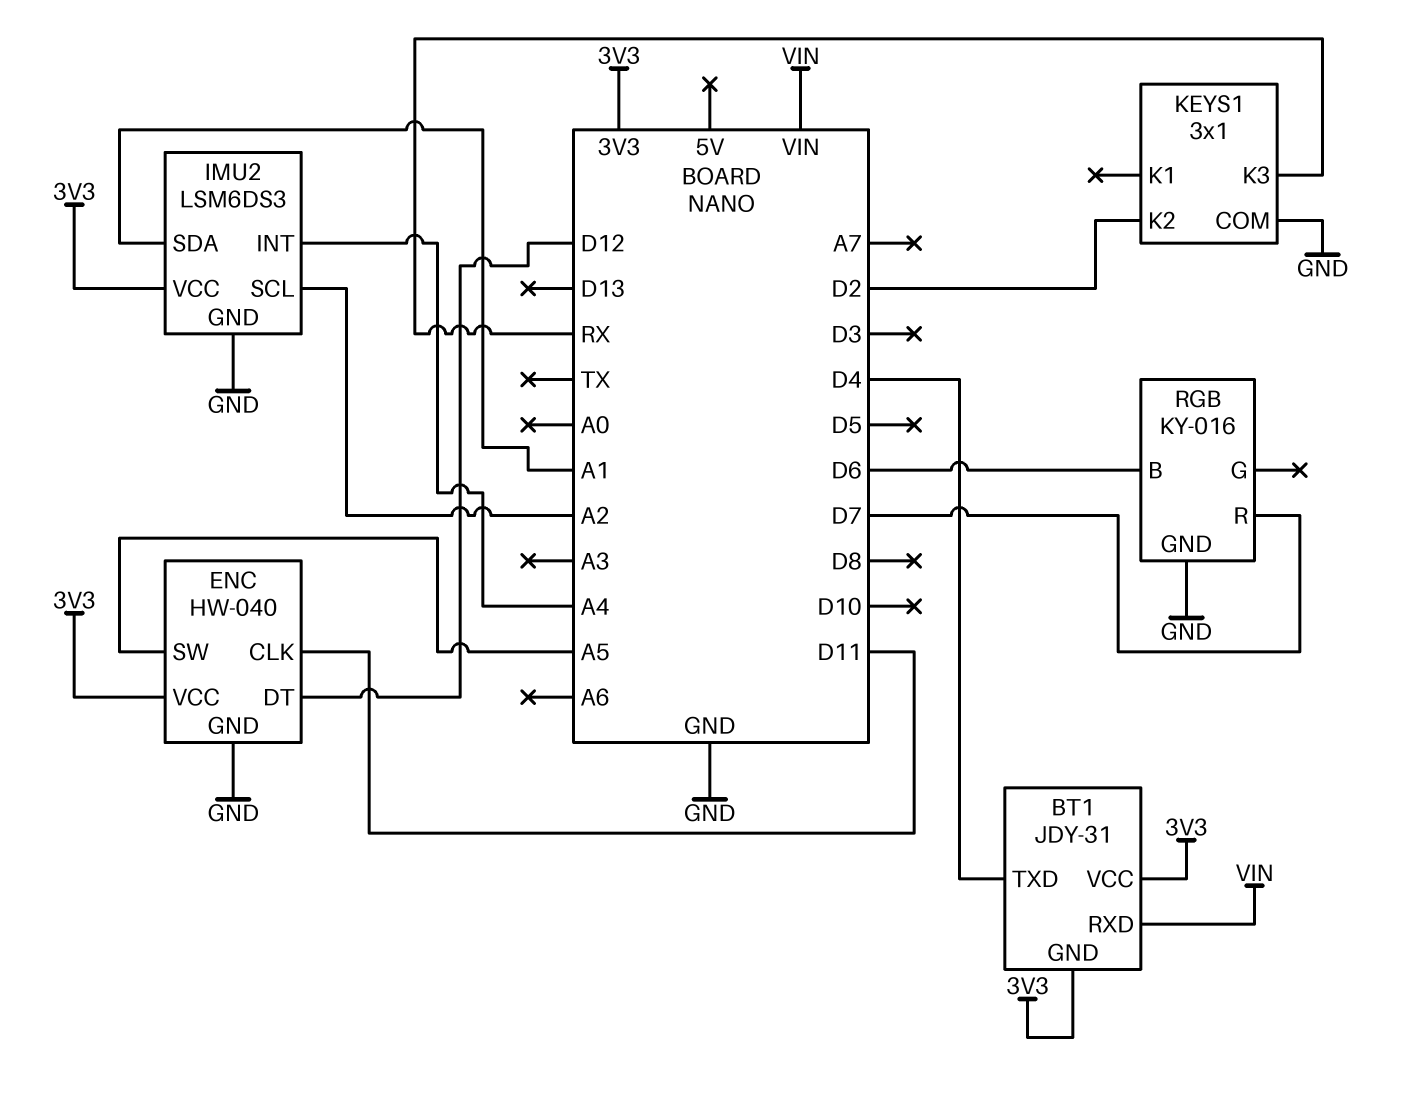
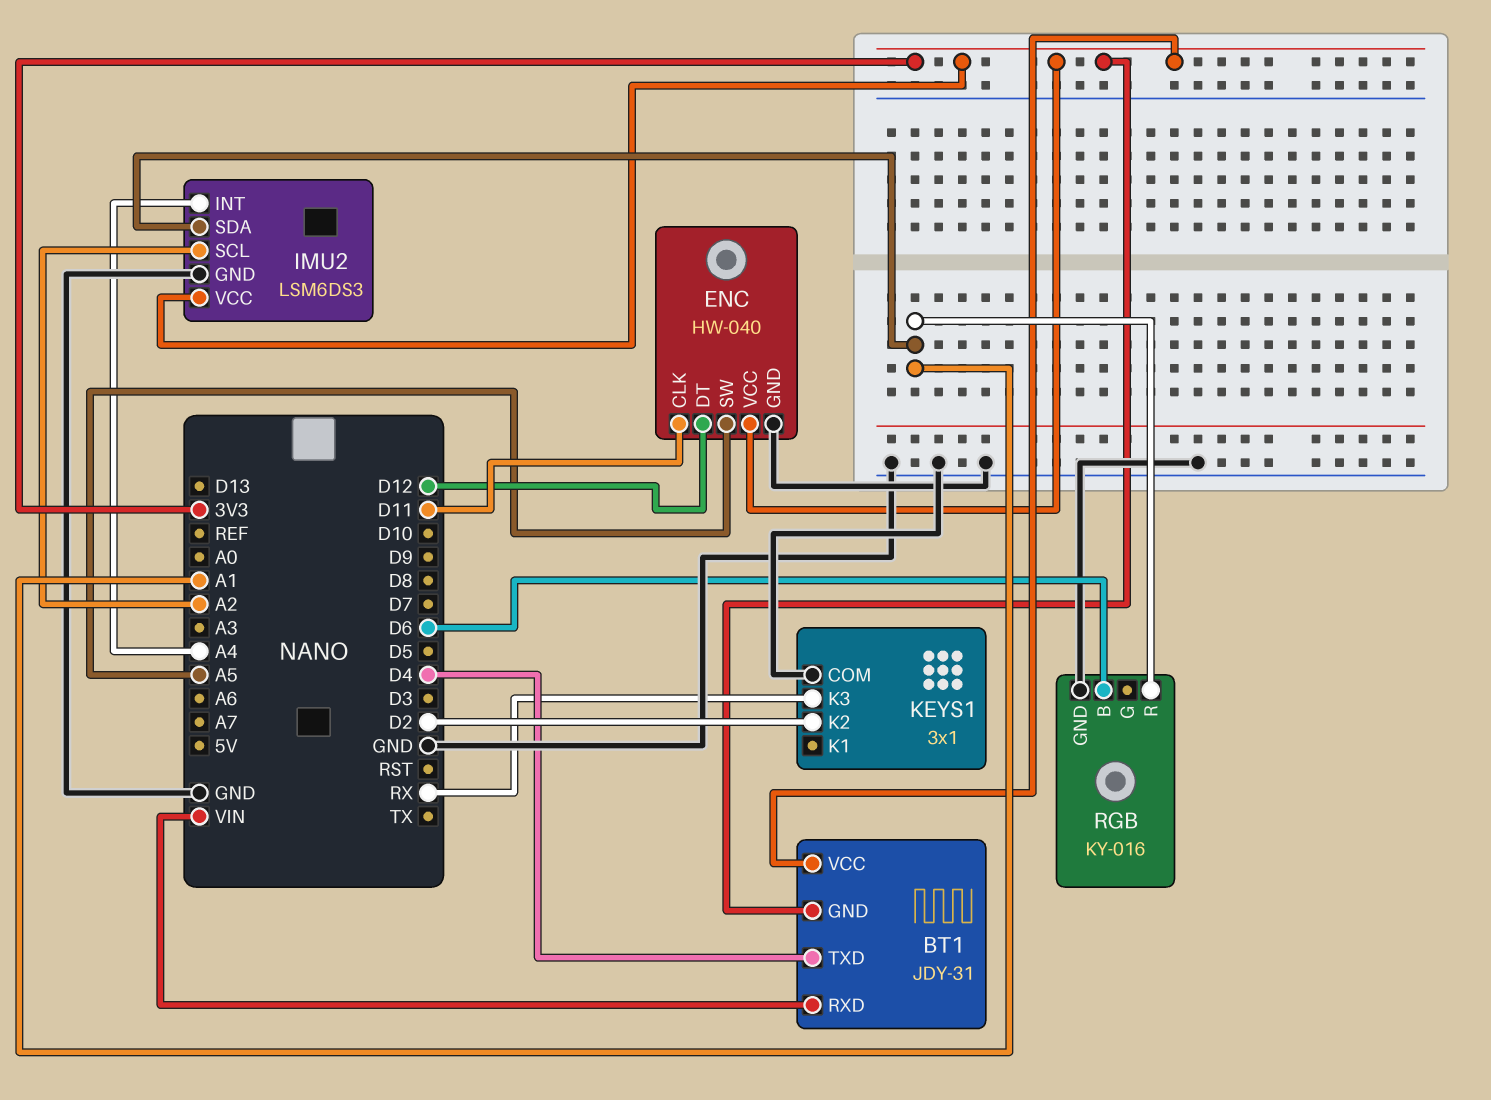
RGB pin R: D7 -> A1

